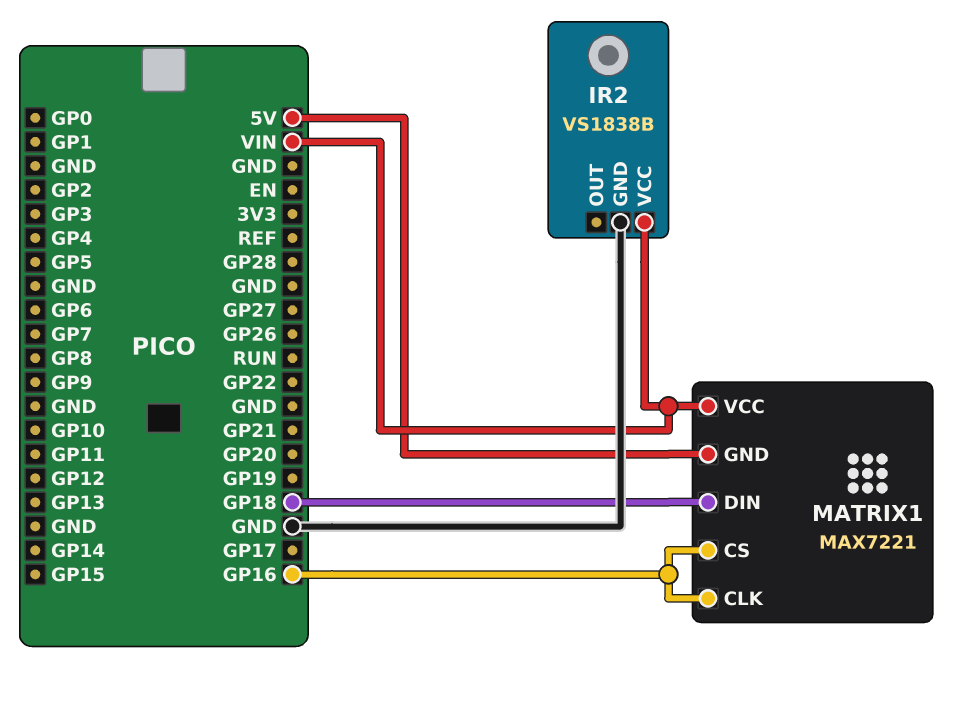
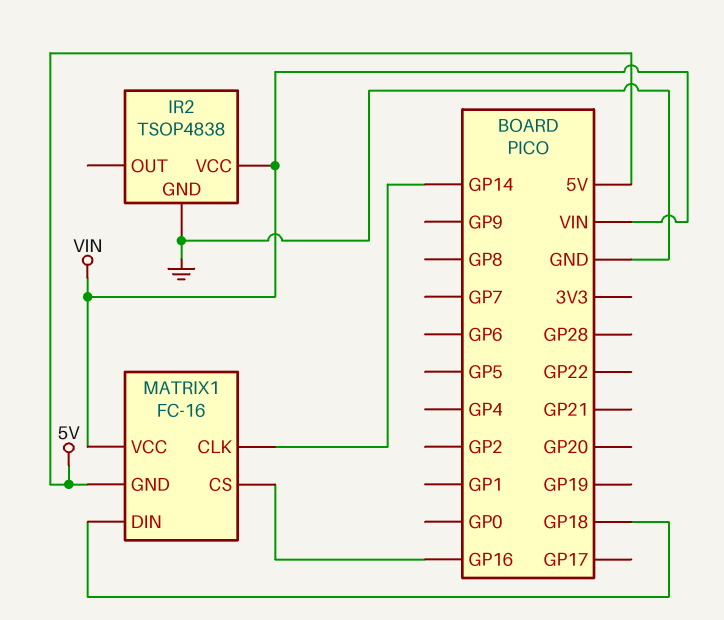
IR2: VS1838B -> TSOP4838
MATRIX1: MAX7221 -> FC-16
MATRIX1 pin CLK: GP16 -> GP14

